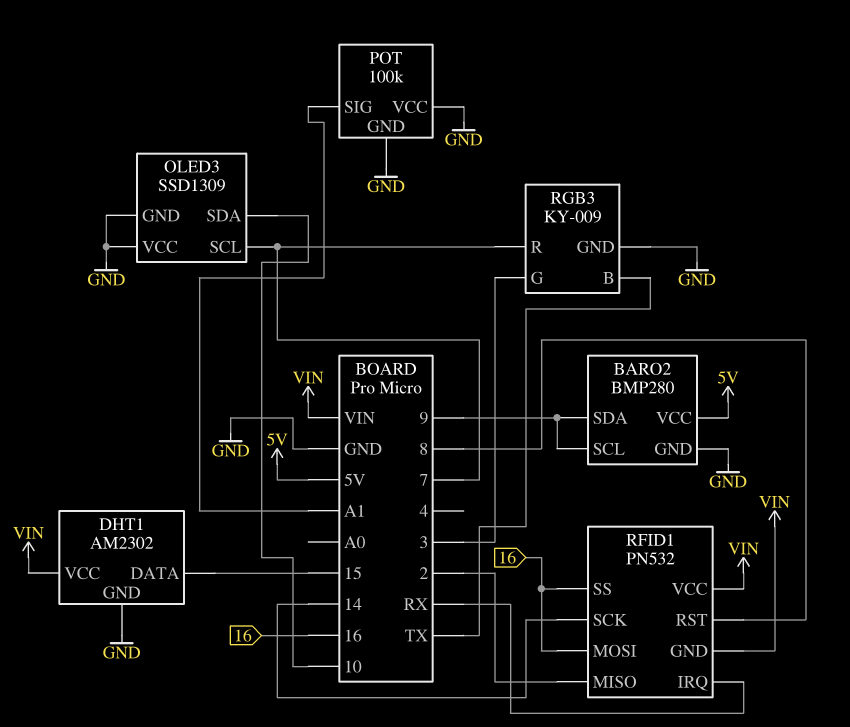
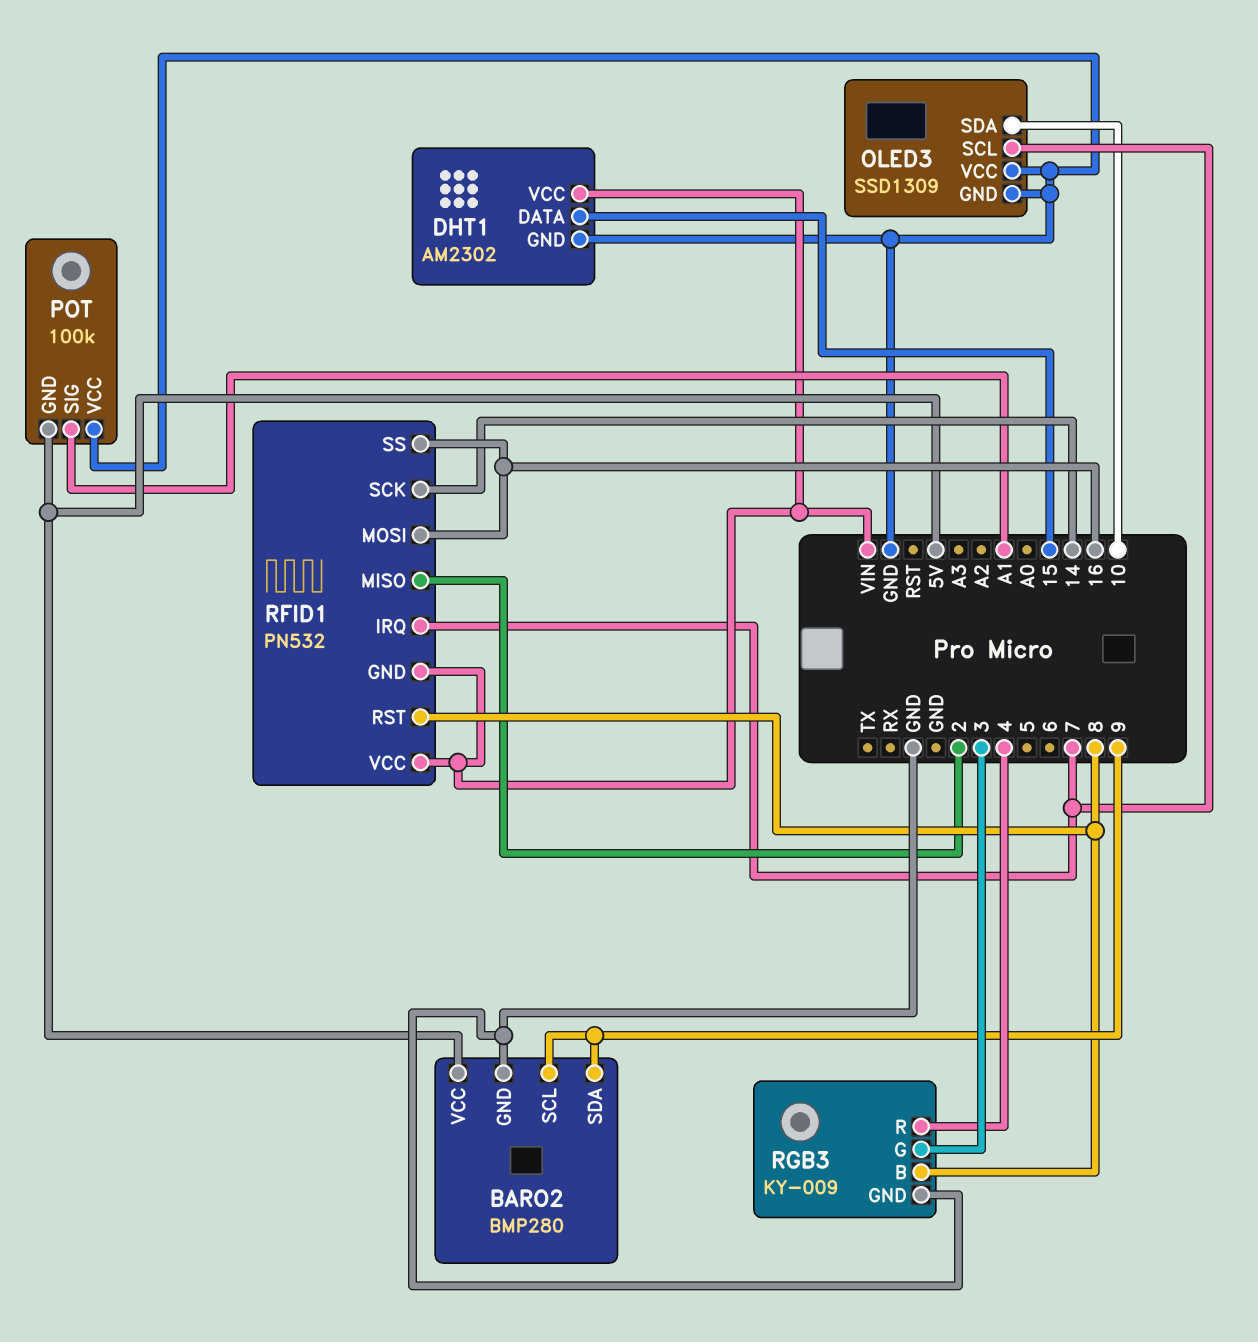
POT pin GND: GND -> 5V
RFID1 pin IRQ: RX -> 7
RGB3 pin B: TX -> 8
RGB3 pin R: 7 -> 4

